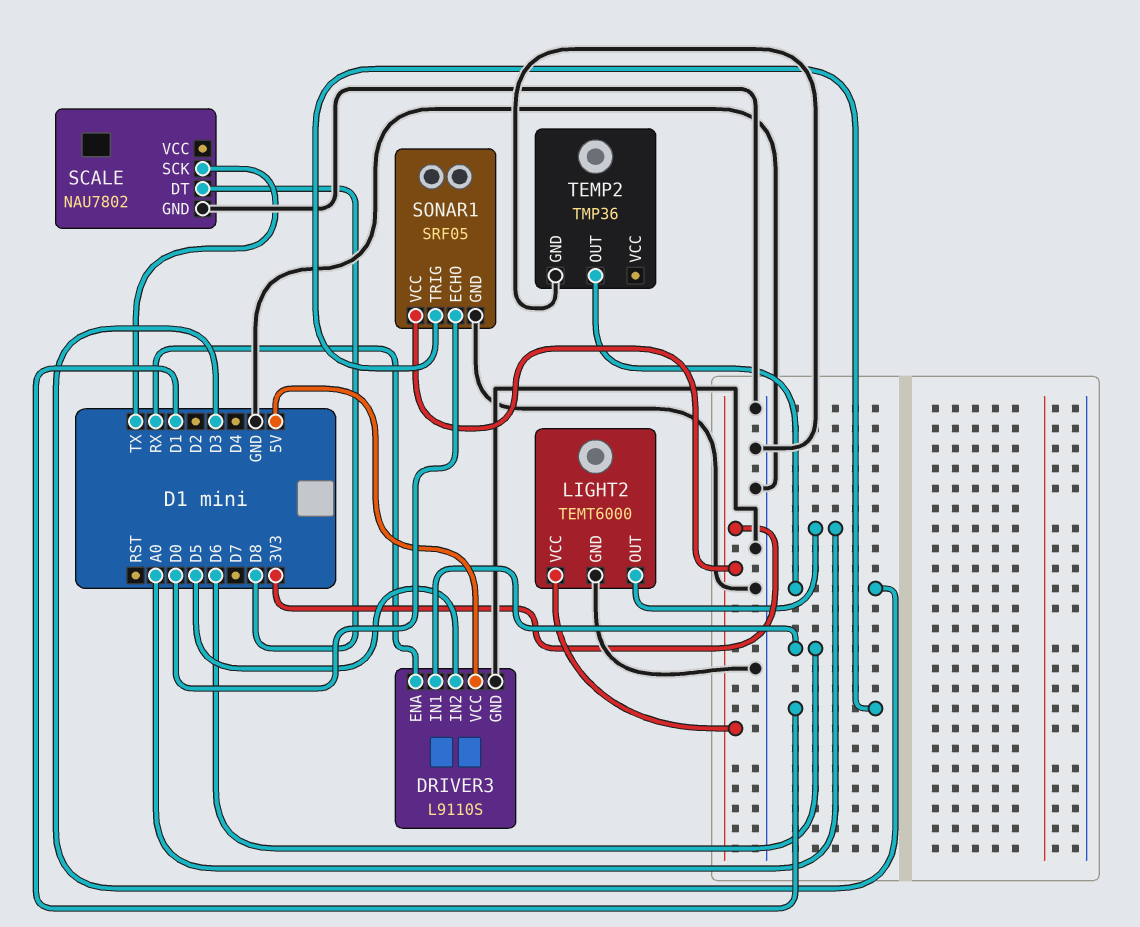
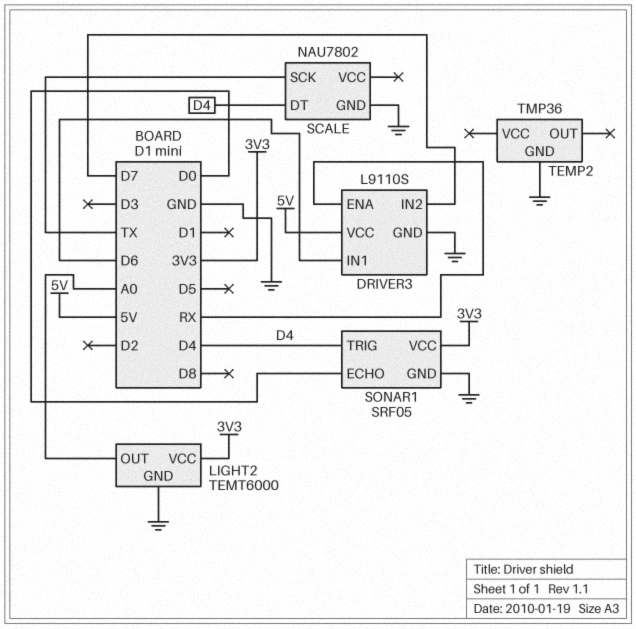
DRIVER3 pin IN2: D5 -> D7
SCALE pin DT: D8 -> D4
SONAR1 pin TRIG: D1 -> D4
TEMP2 pin OUT: D3 -> none

